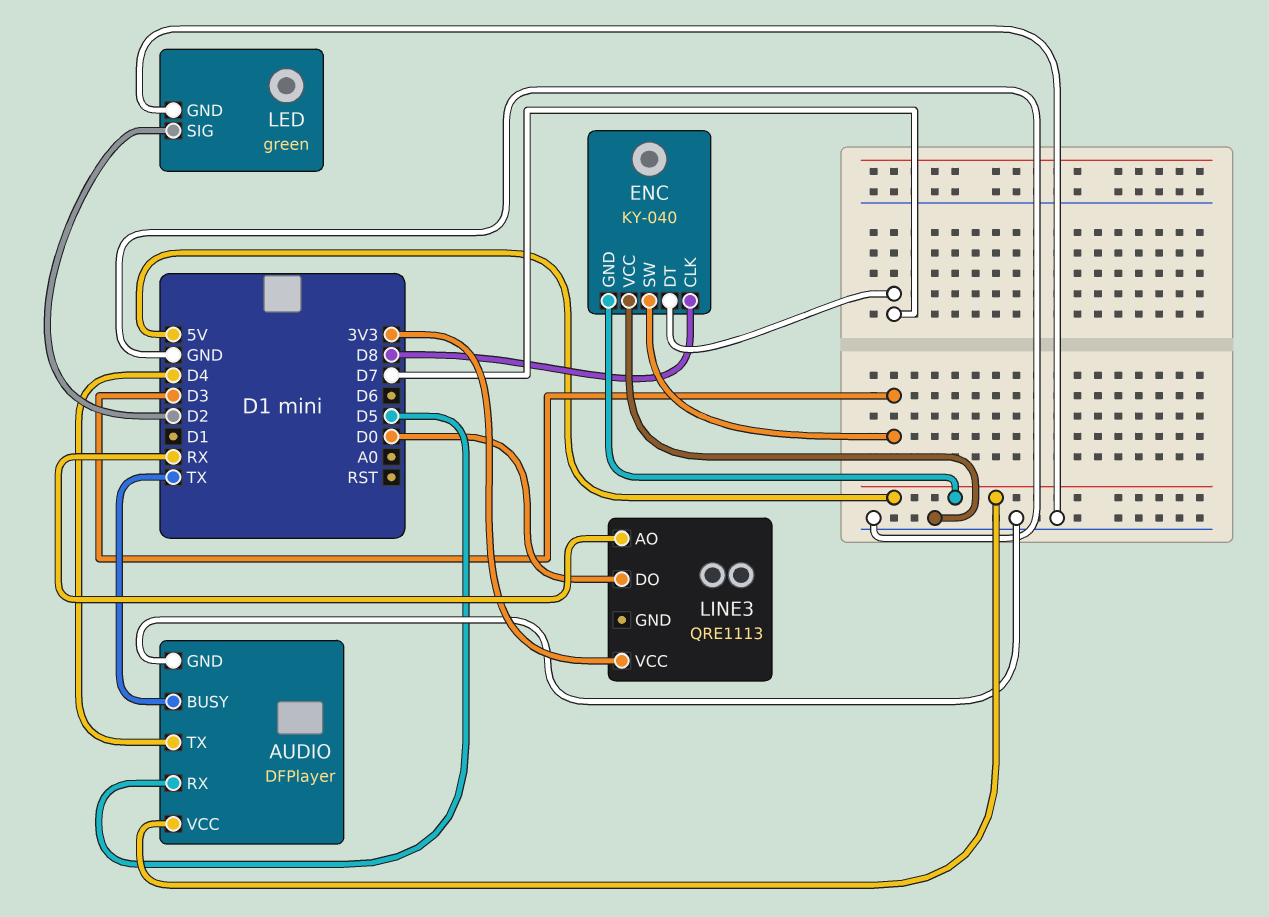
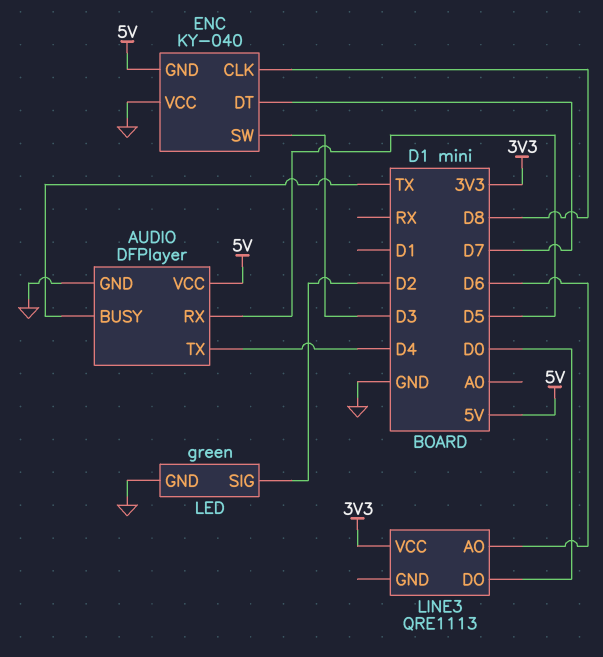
LINE3 pin AO: RX -> D6

